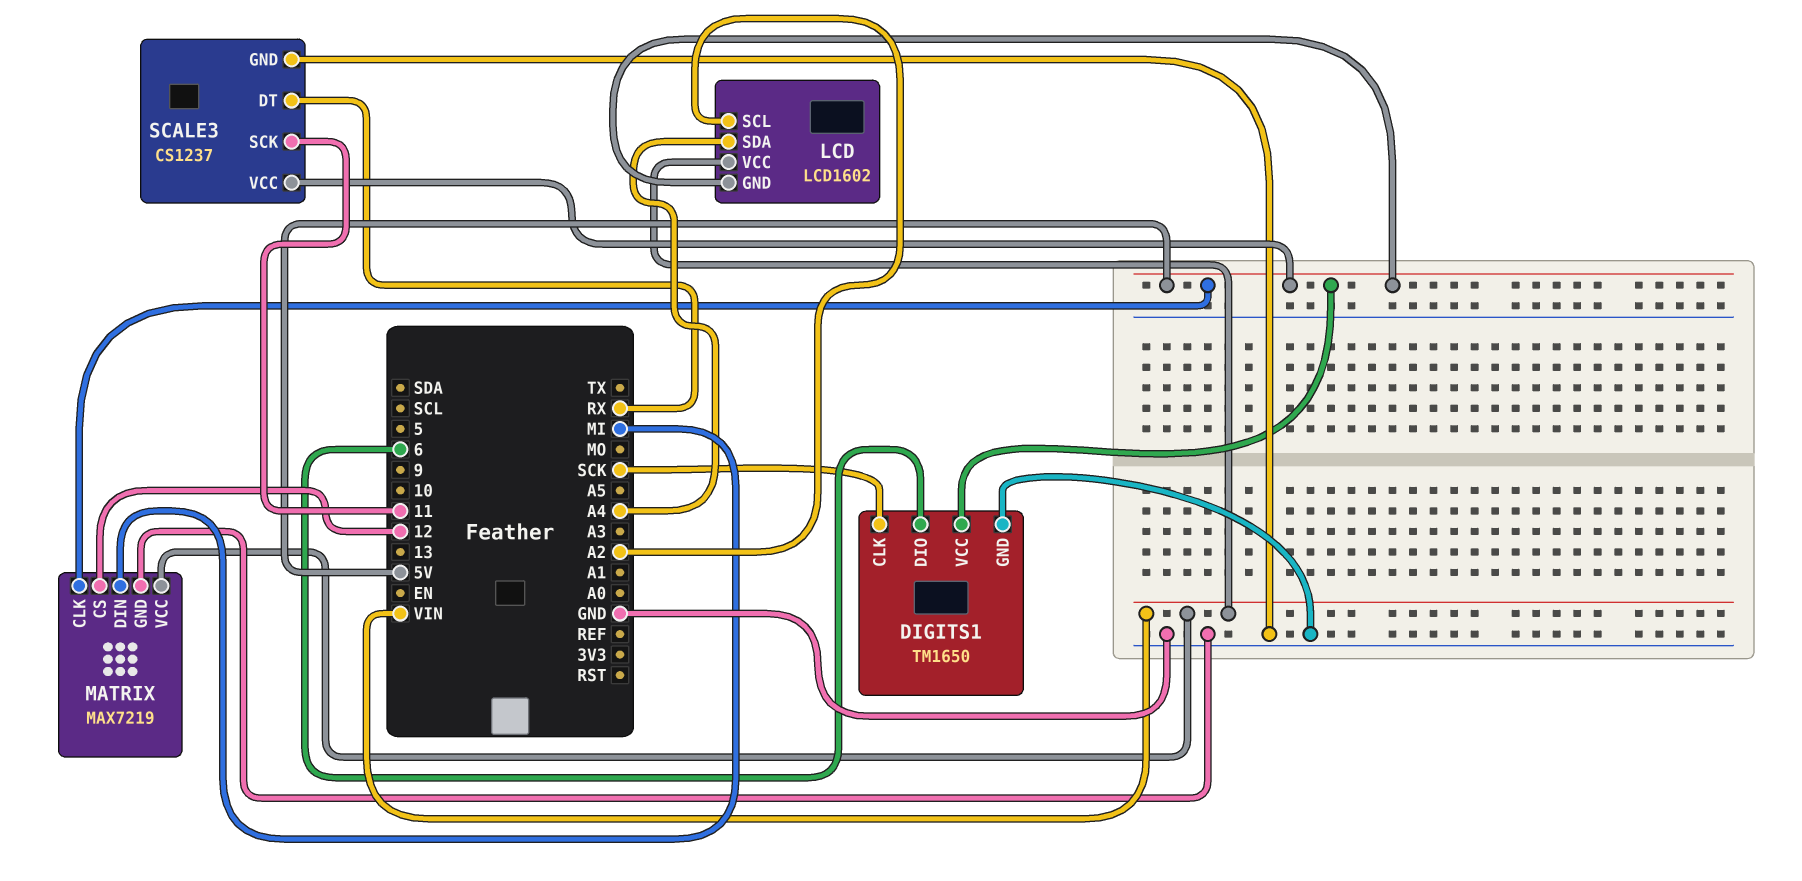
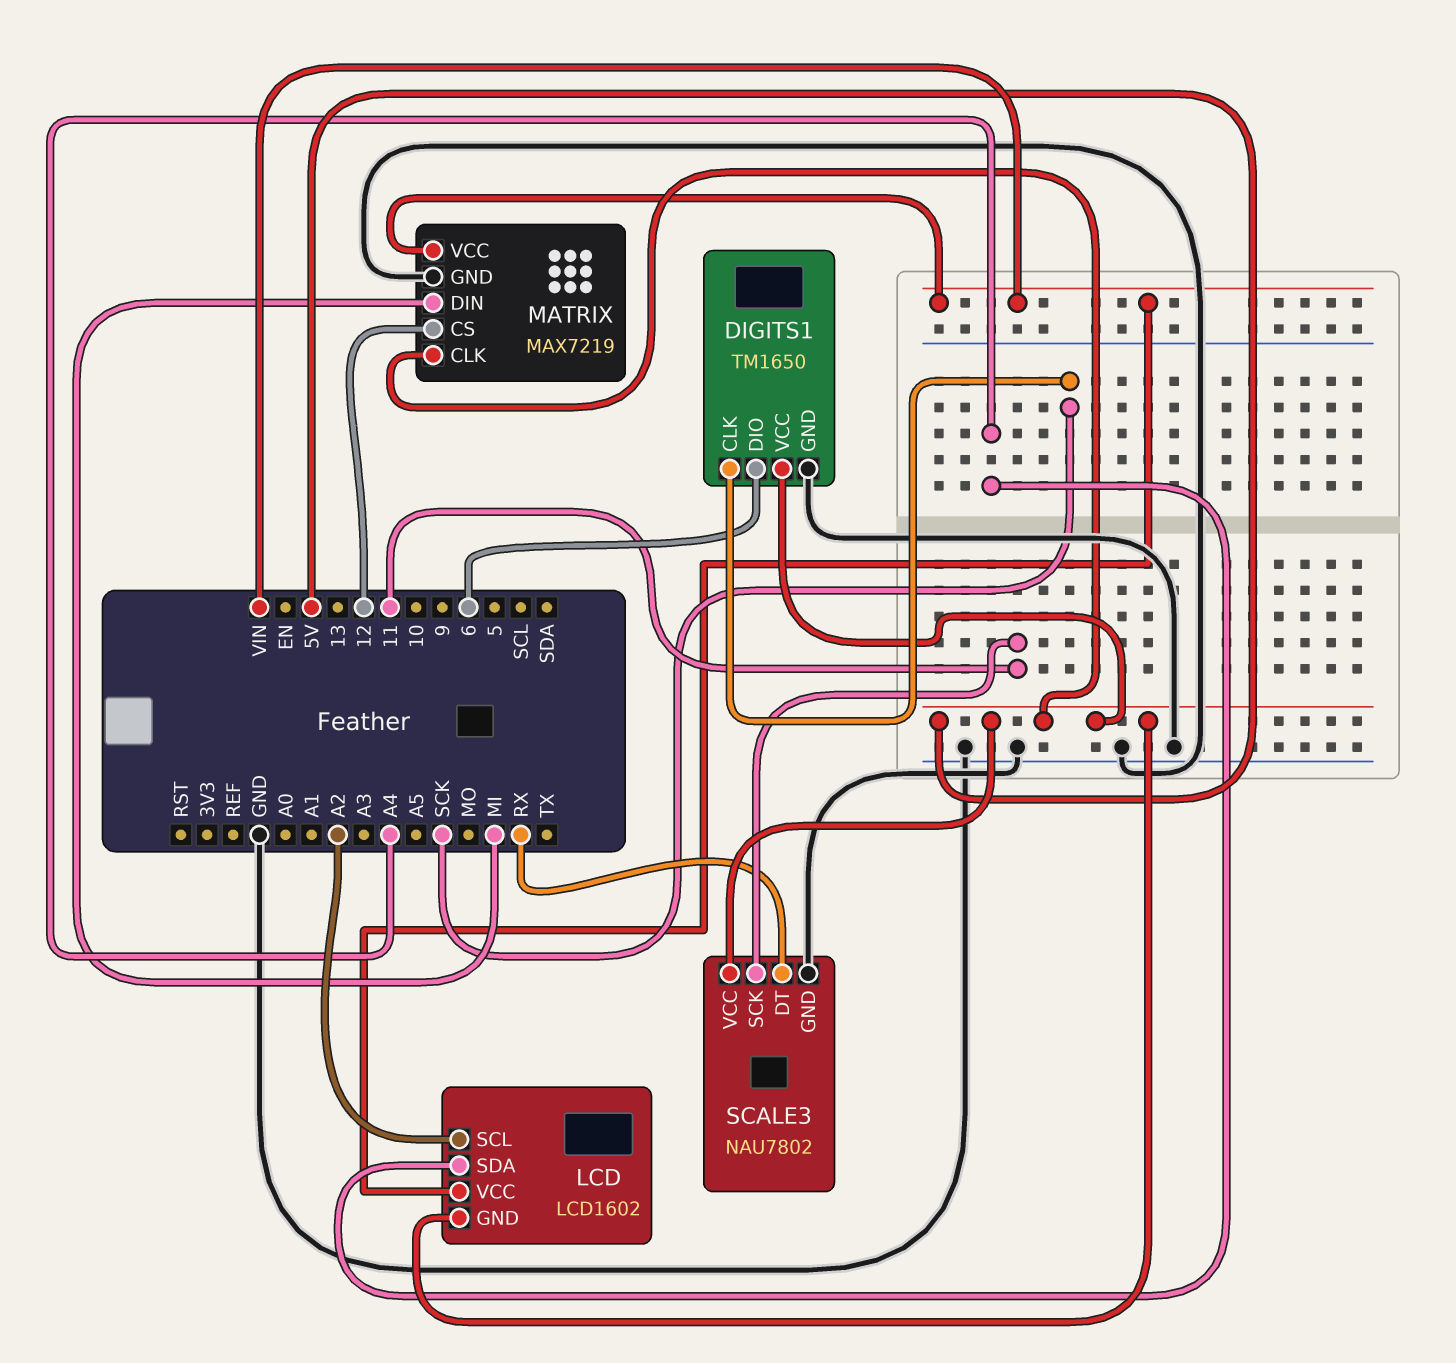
SCALE3: CS1237 -> NAU7802

